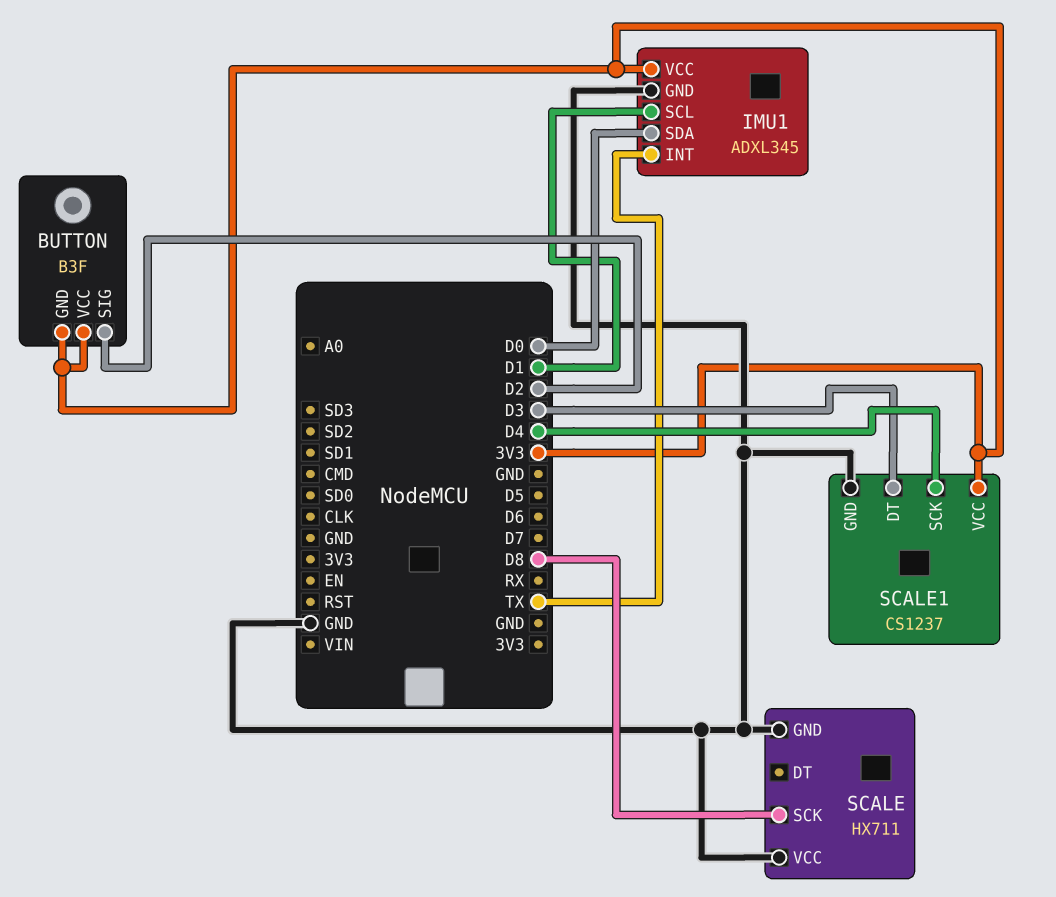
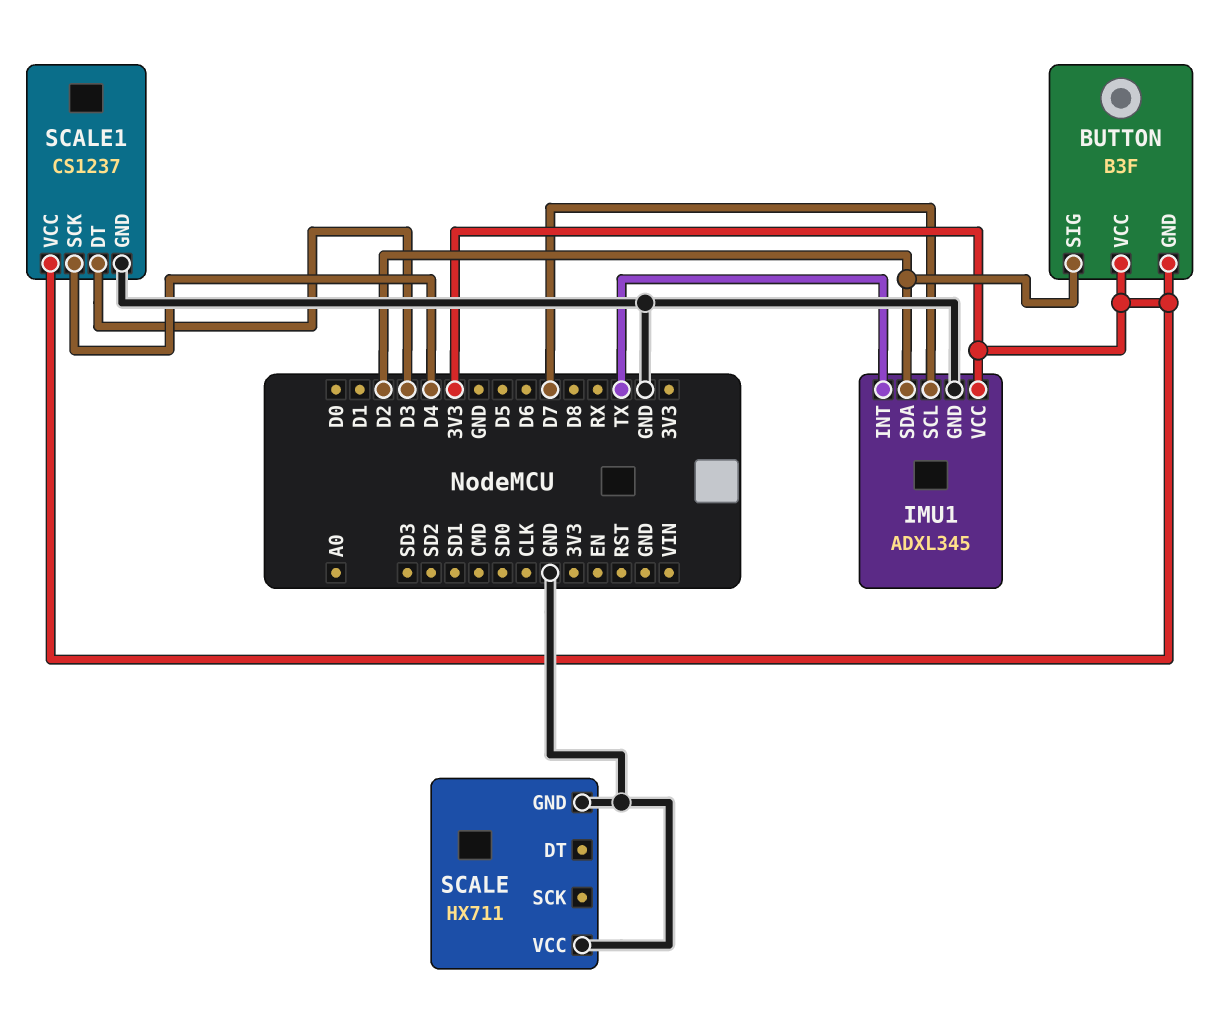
IMU1 pin SCL: D1 -> D7
IMU1 pin SDA: D0 -> D2
SCALE pin SCK: D8 -> none

